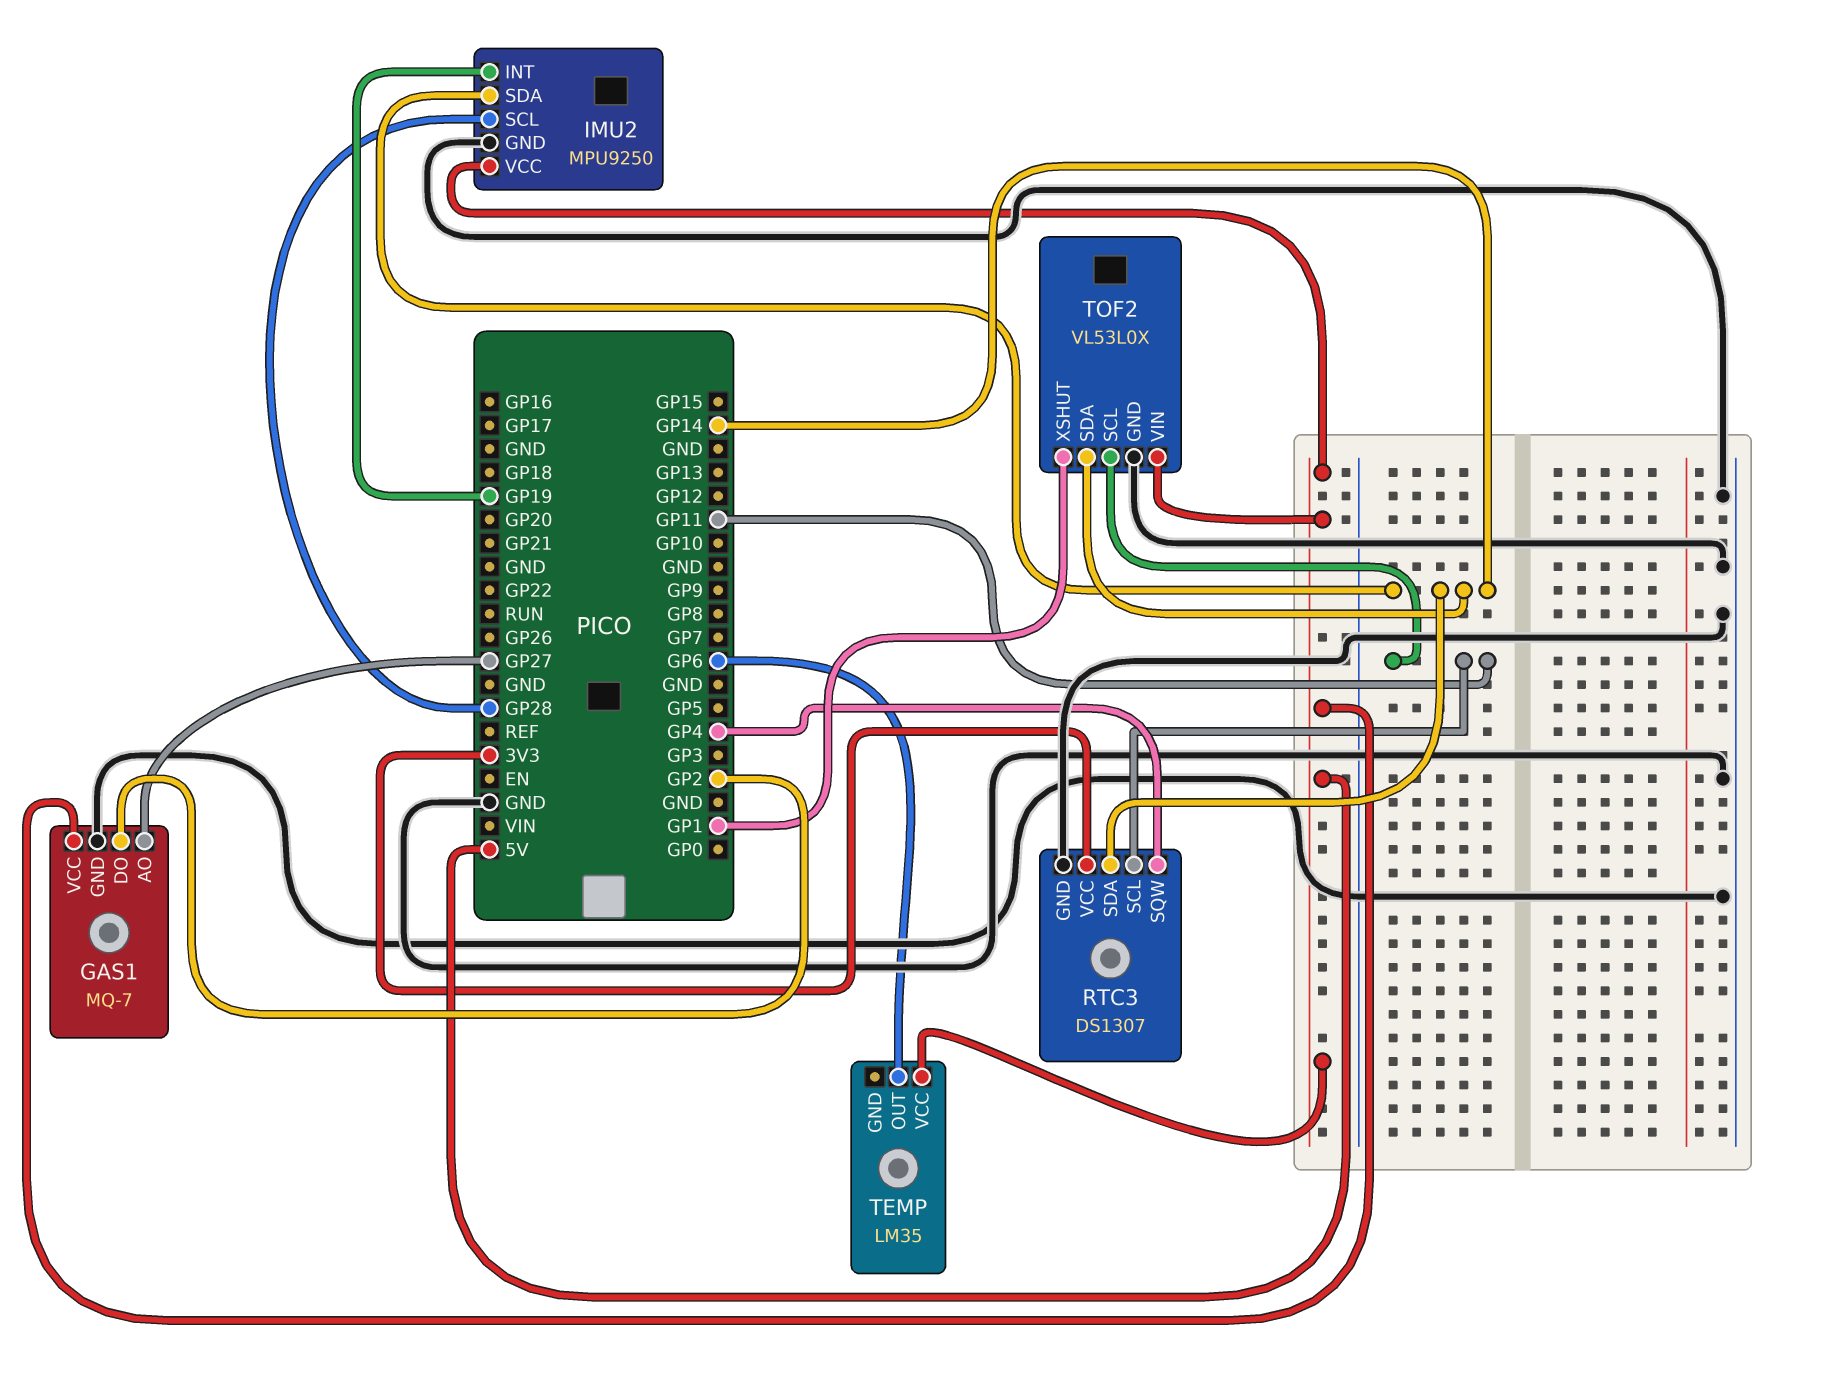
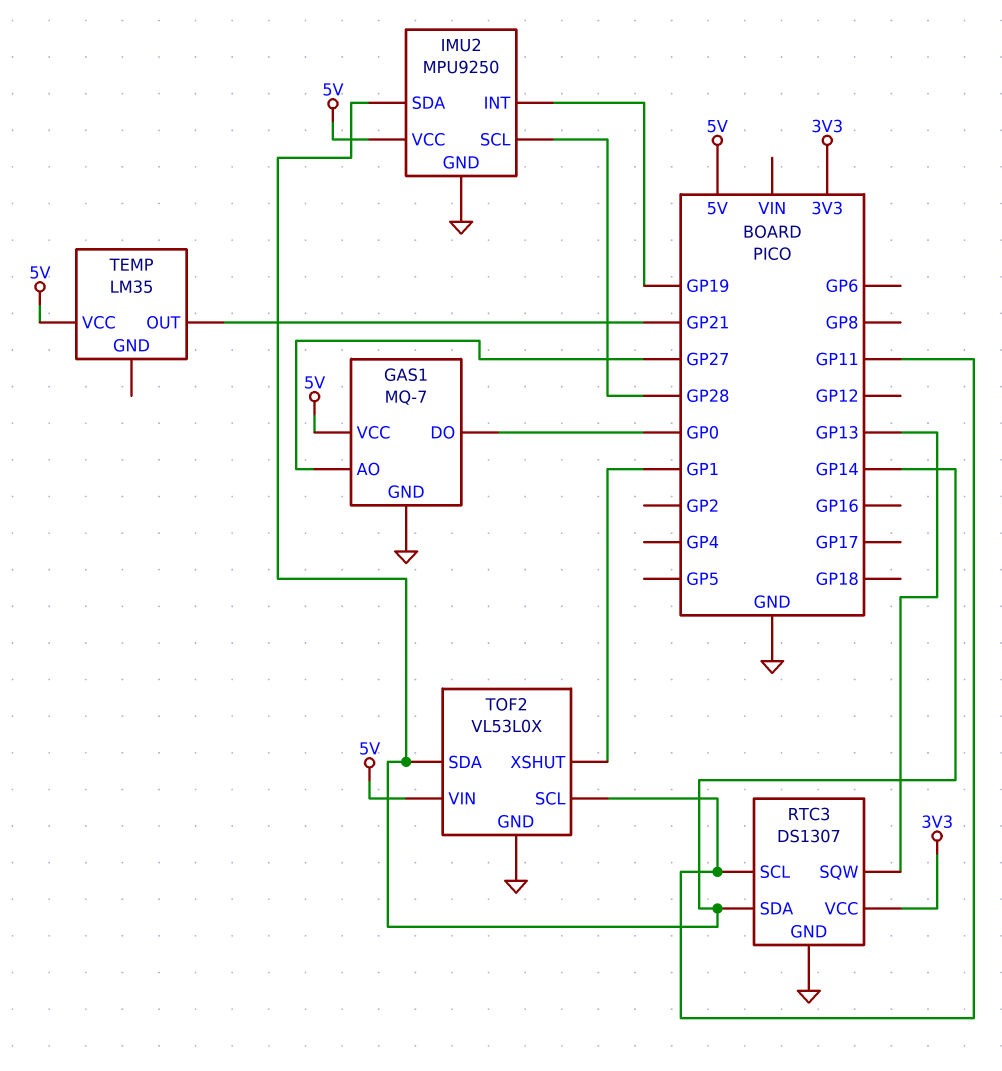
GAS1 pin DO: GP2 -> GP0
RTC3 pin SQW: GP4 -> GP13
TEMP pin OUT: GP6 -> GP21

